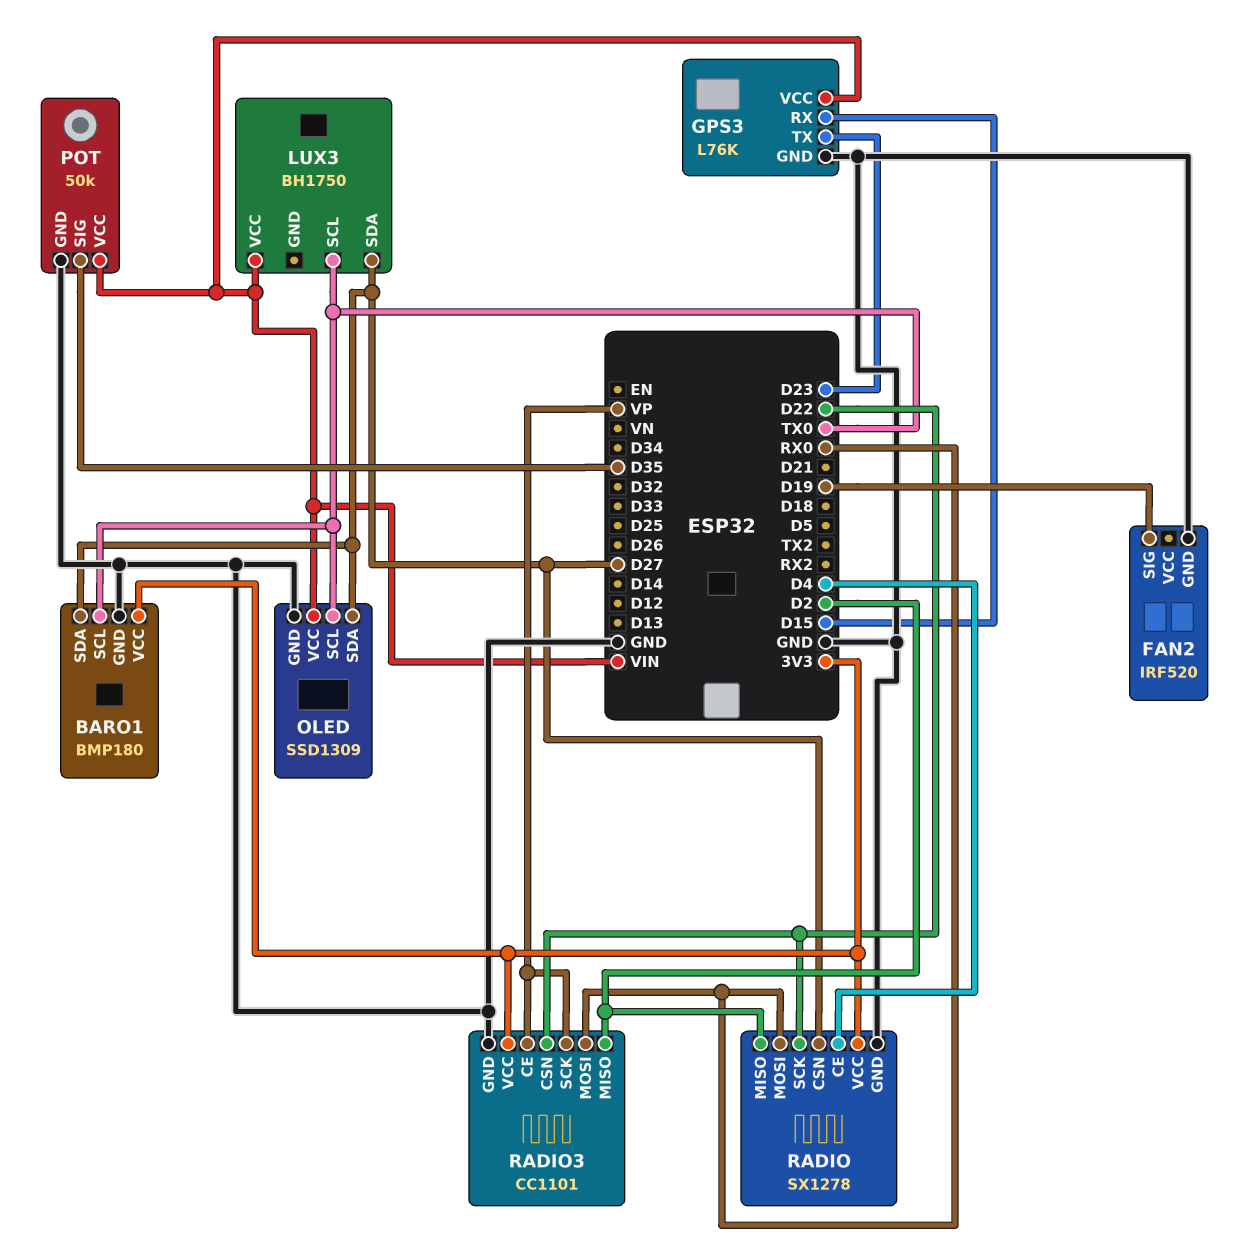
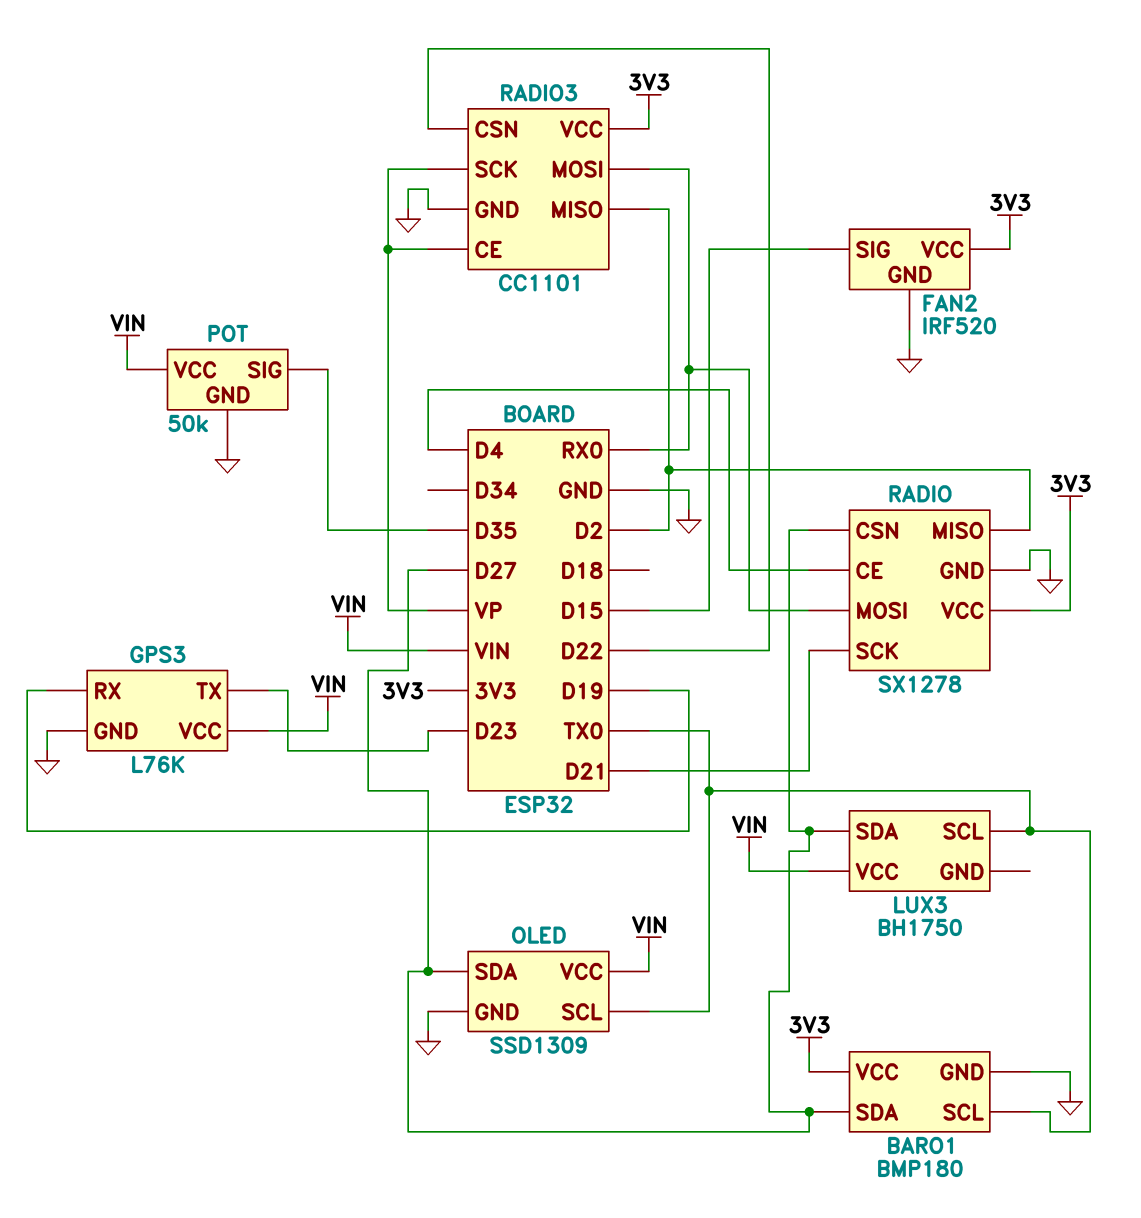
FAN2 pin SIG: D19 -> D15
FAN2 pin VCC: none -> 3V3
GPS3 pin RX: D15 -> D19
RADIO pin SCK: D22 -> D21

